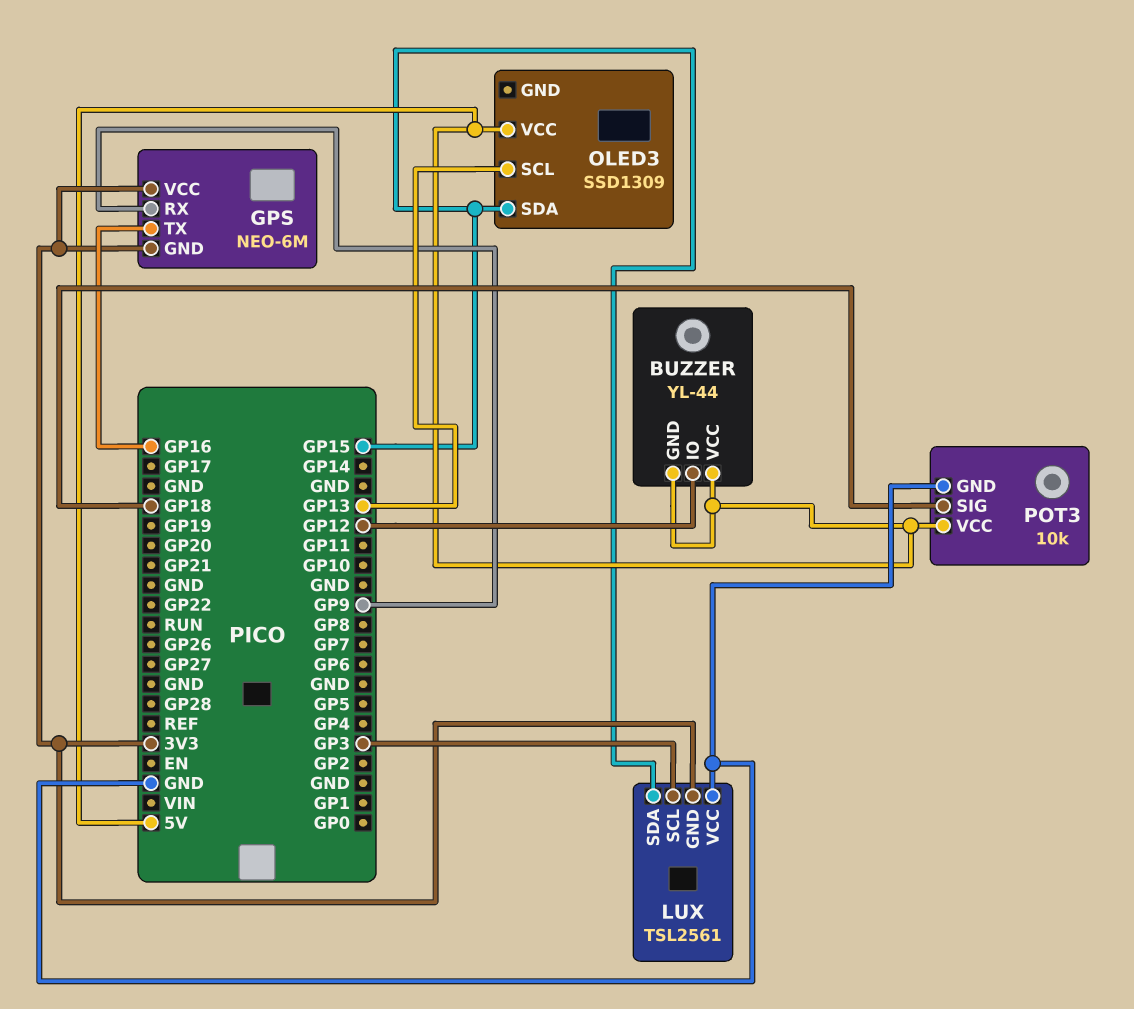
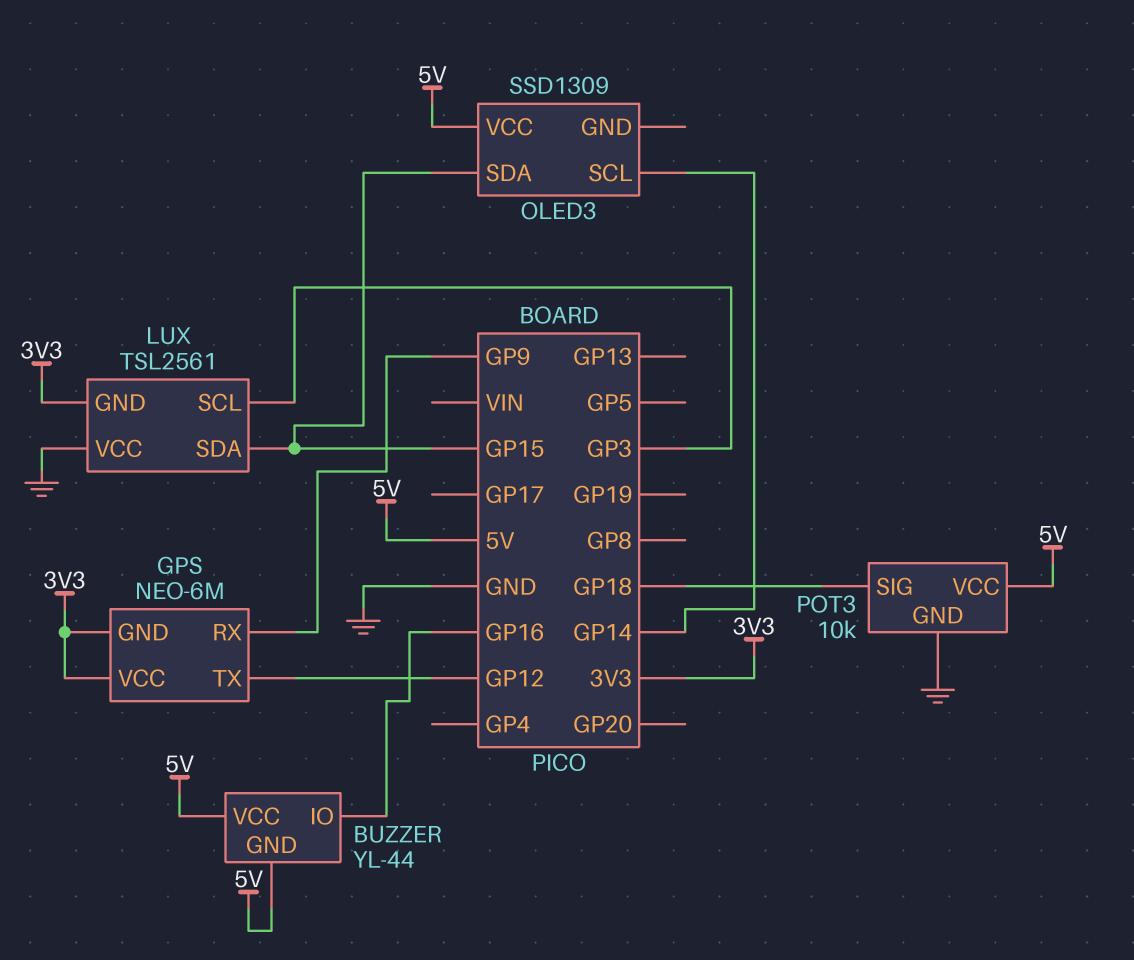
BUZZER pin IO: GP12 -> GP16
GPS pin TX: GP16 -> GP12
OLED3 pin SCL: GP13 -> GP14

